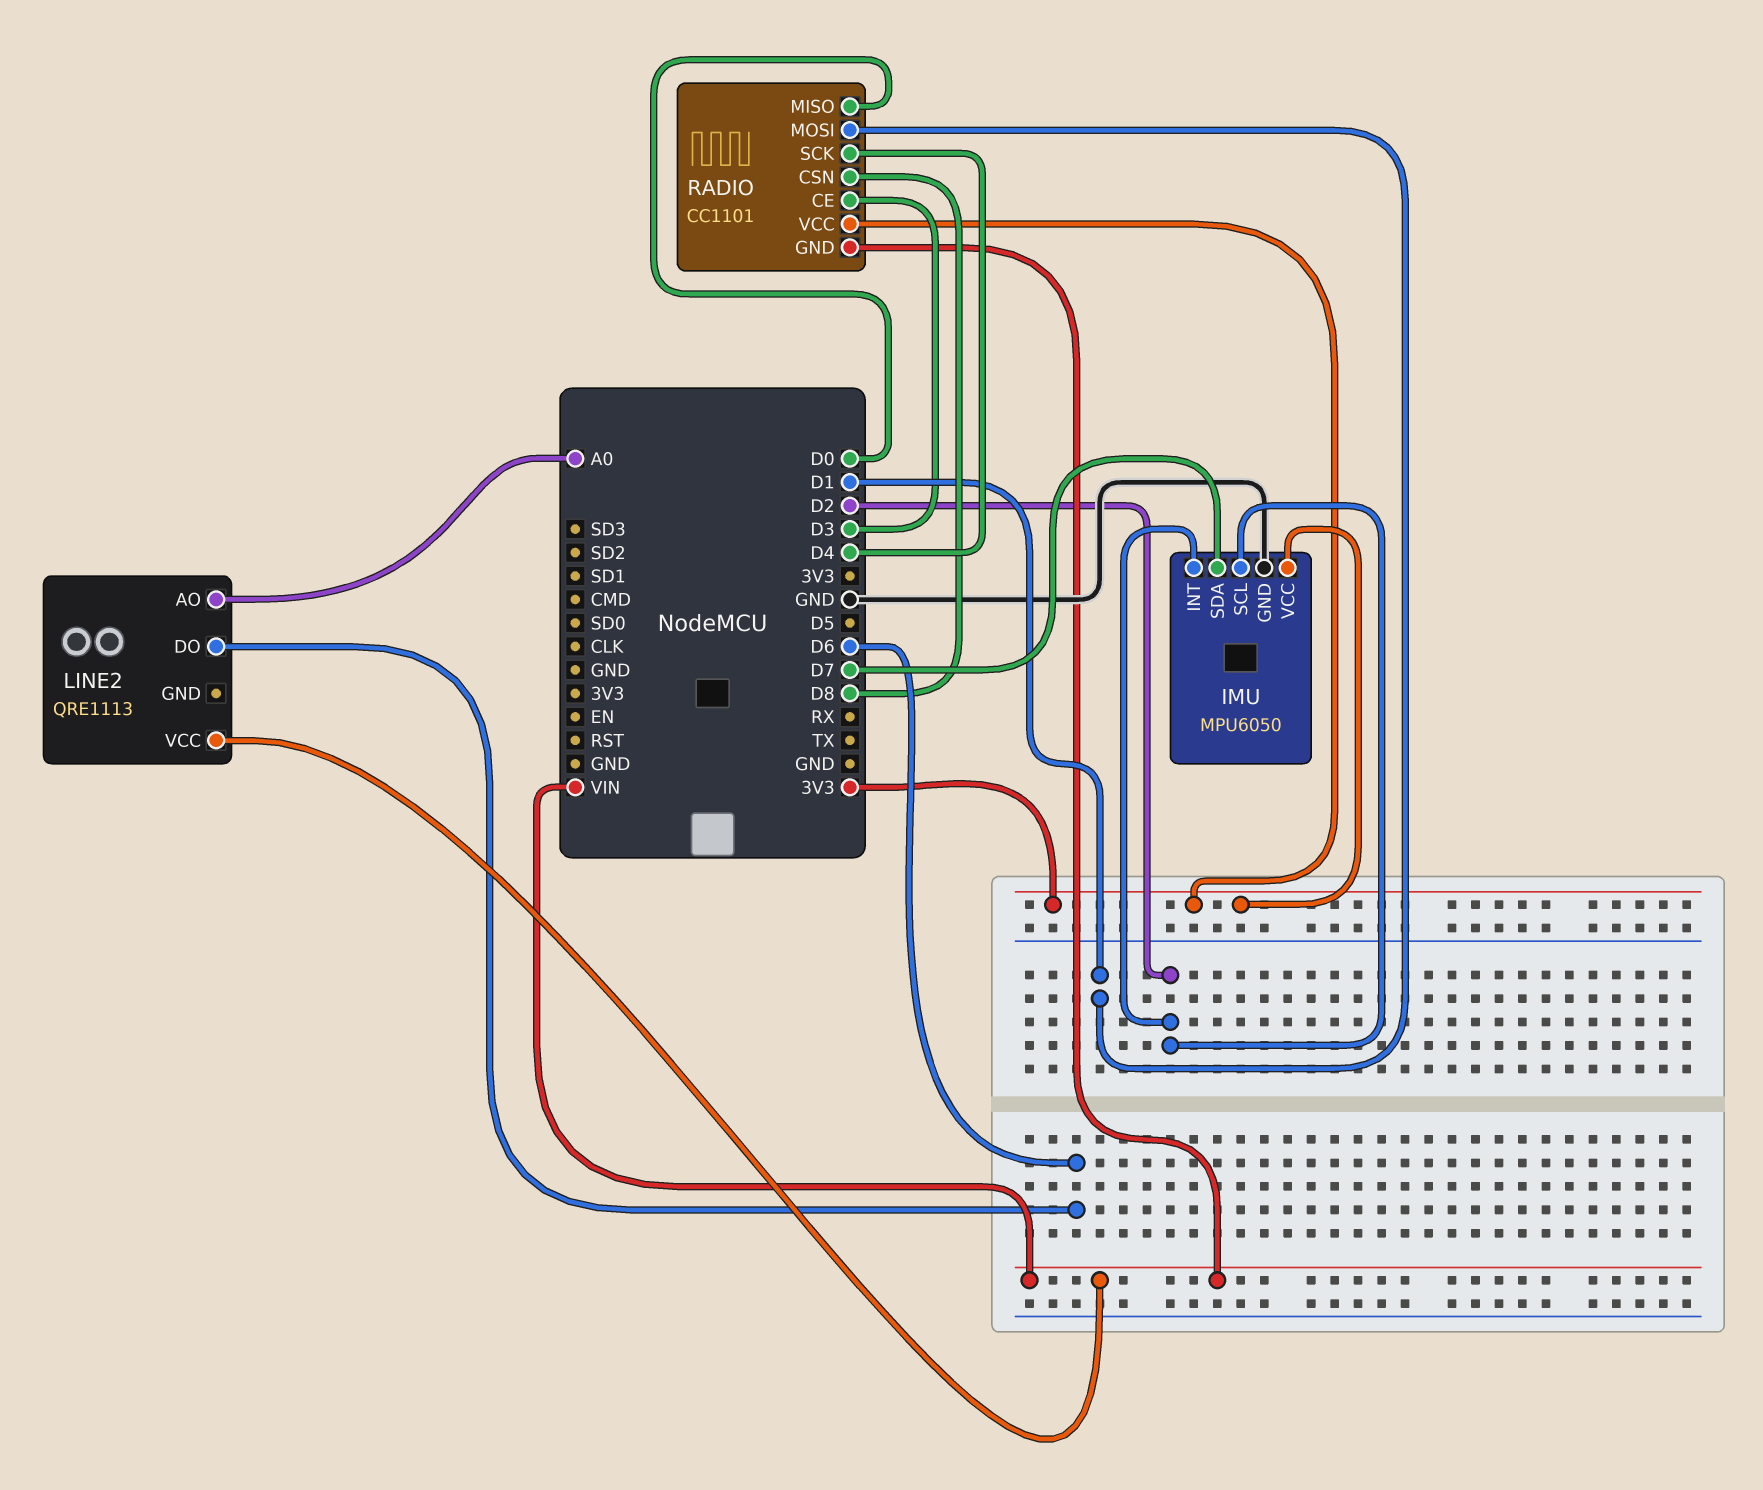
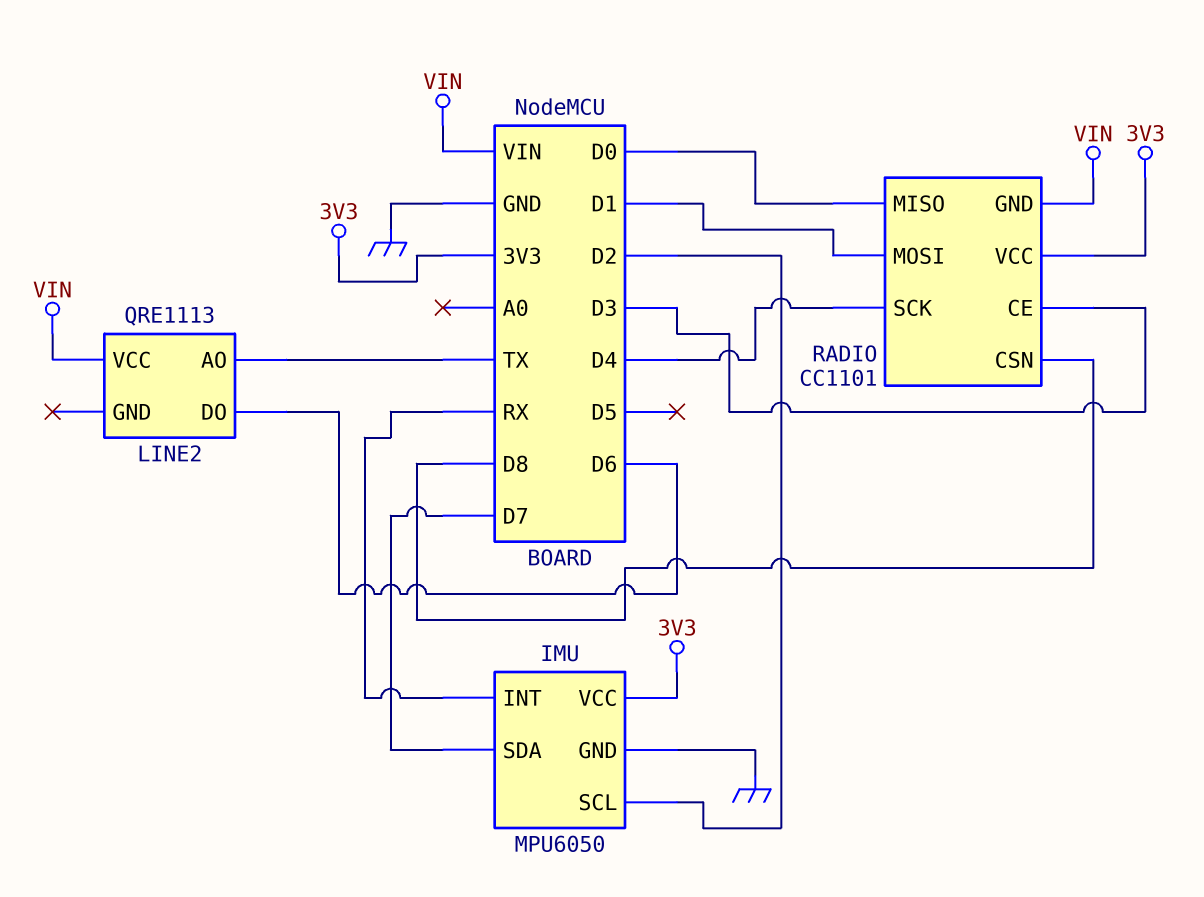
IMU pin INT: D2 -> RX
LINE2 pin AO: A0 -> TX

